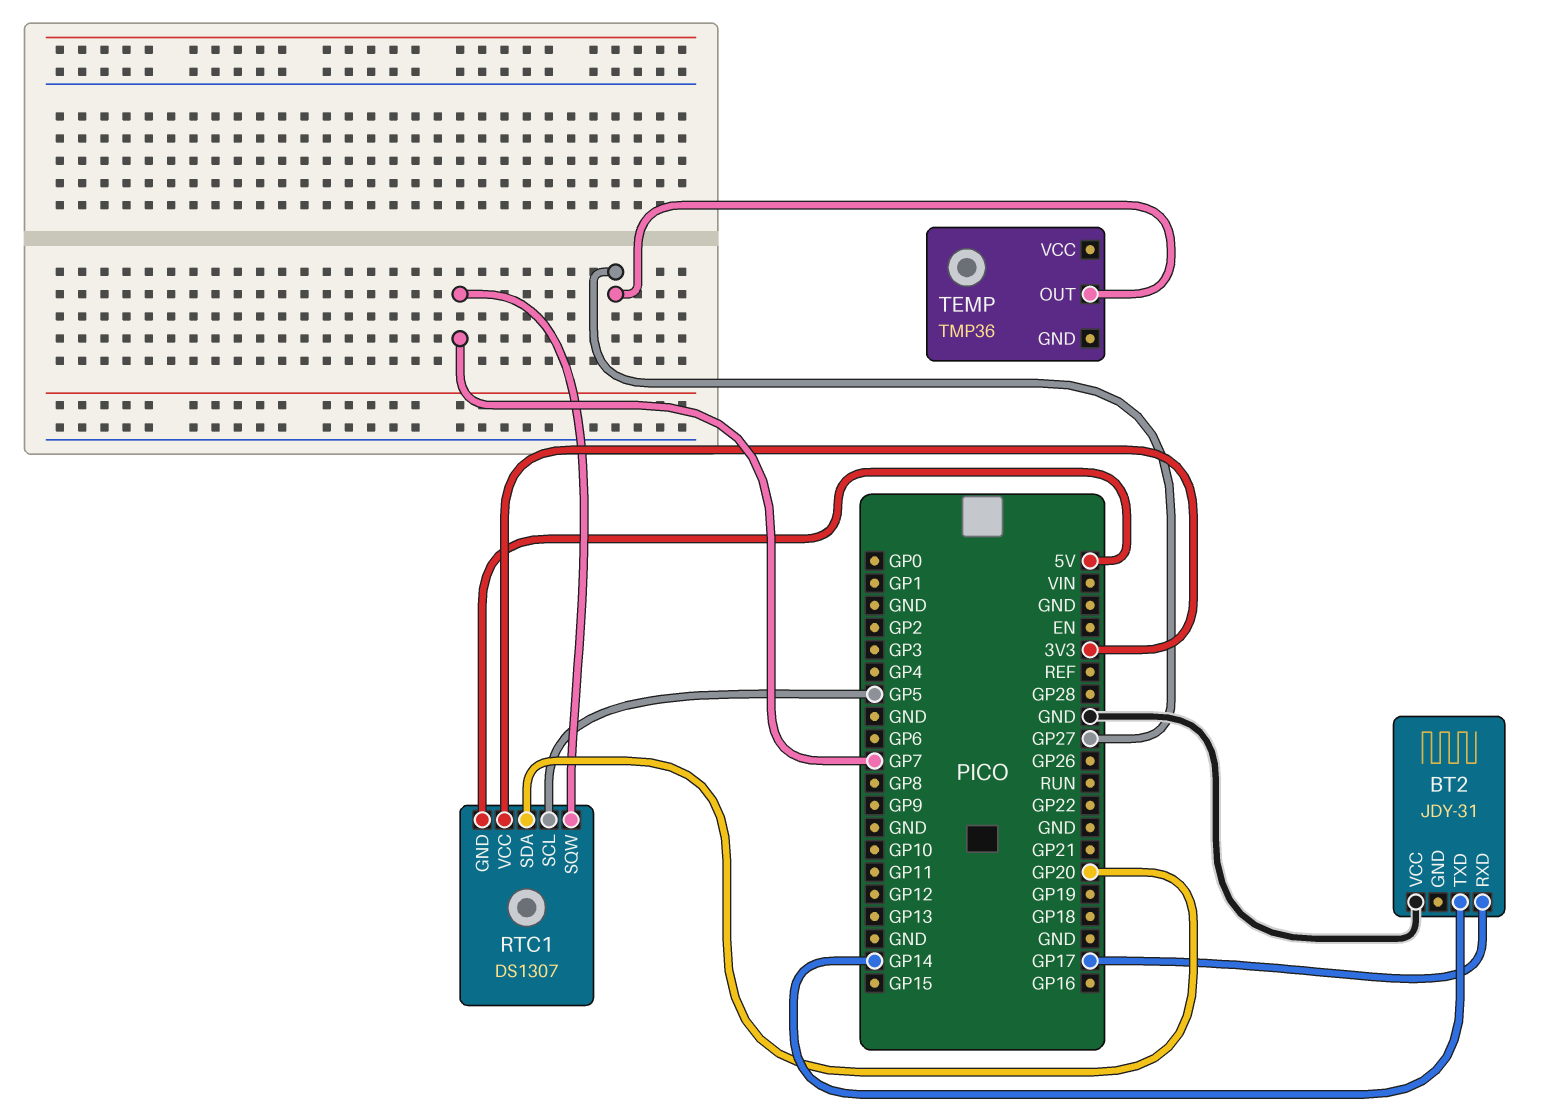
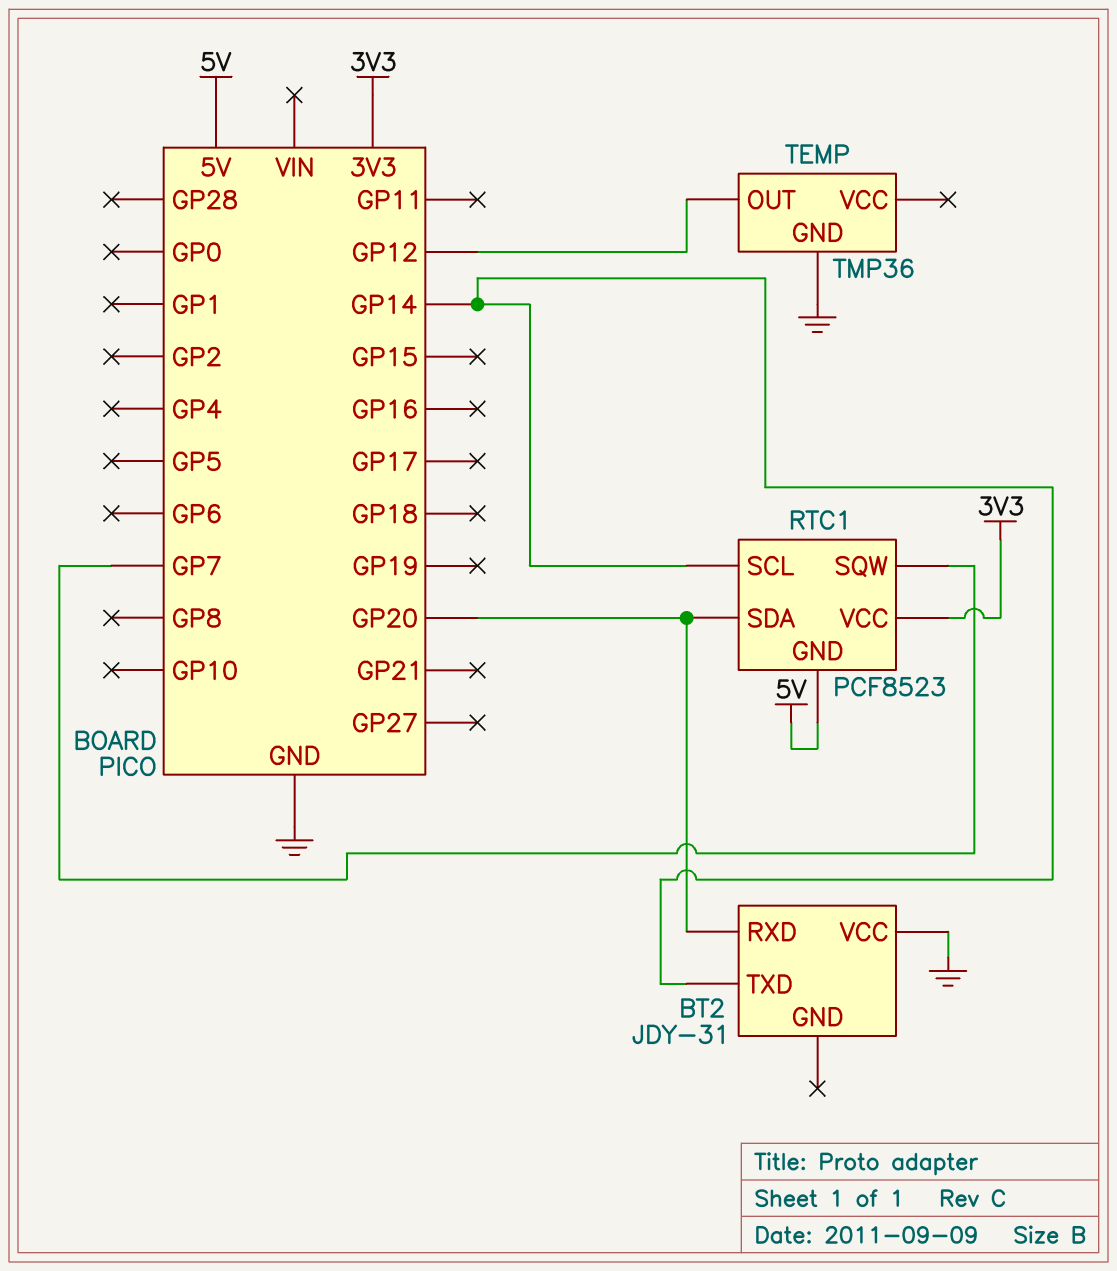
BT2 pin RXD: GP17 -> GP20
RTC1: DS1307 -> PCF8523
RTC1 pin SCL: GP5 -> GP14
TEMP pin GND: none -> GND
TEMP pin OUT: GP27 -> GP12

